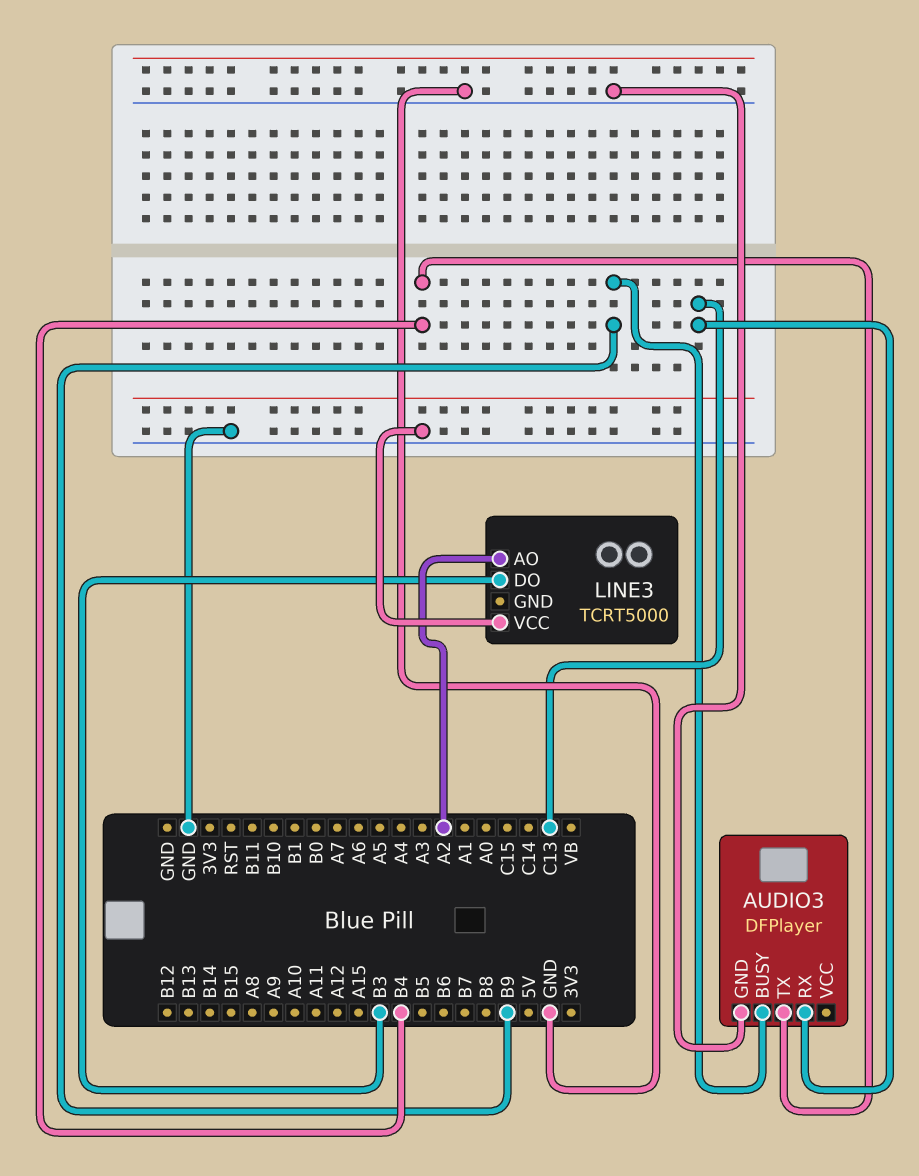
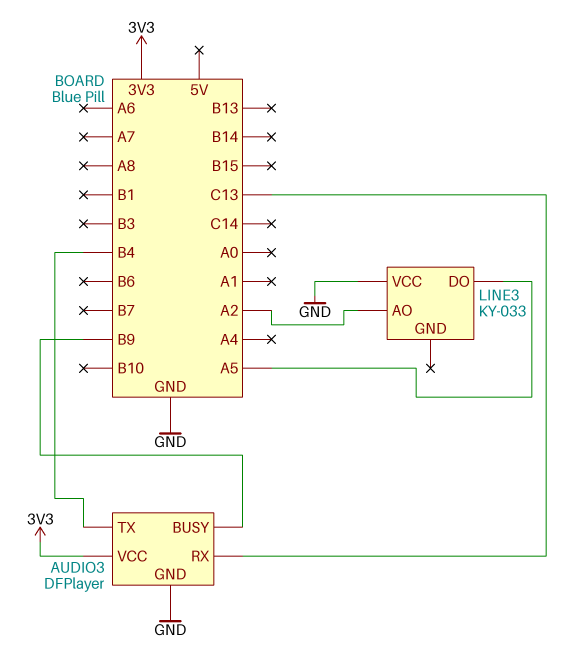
AUDIO3 pin VCC: none -> 3V3
LINE3: TCRT5000 -> KY-033
LINE3 pin DO: B3 -> A5

